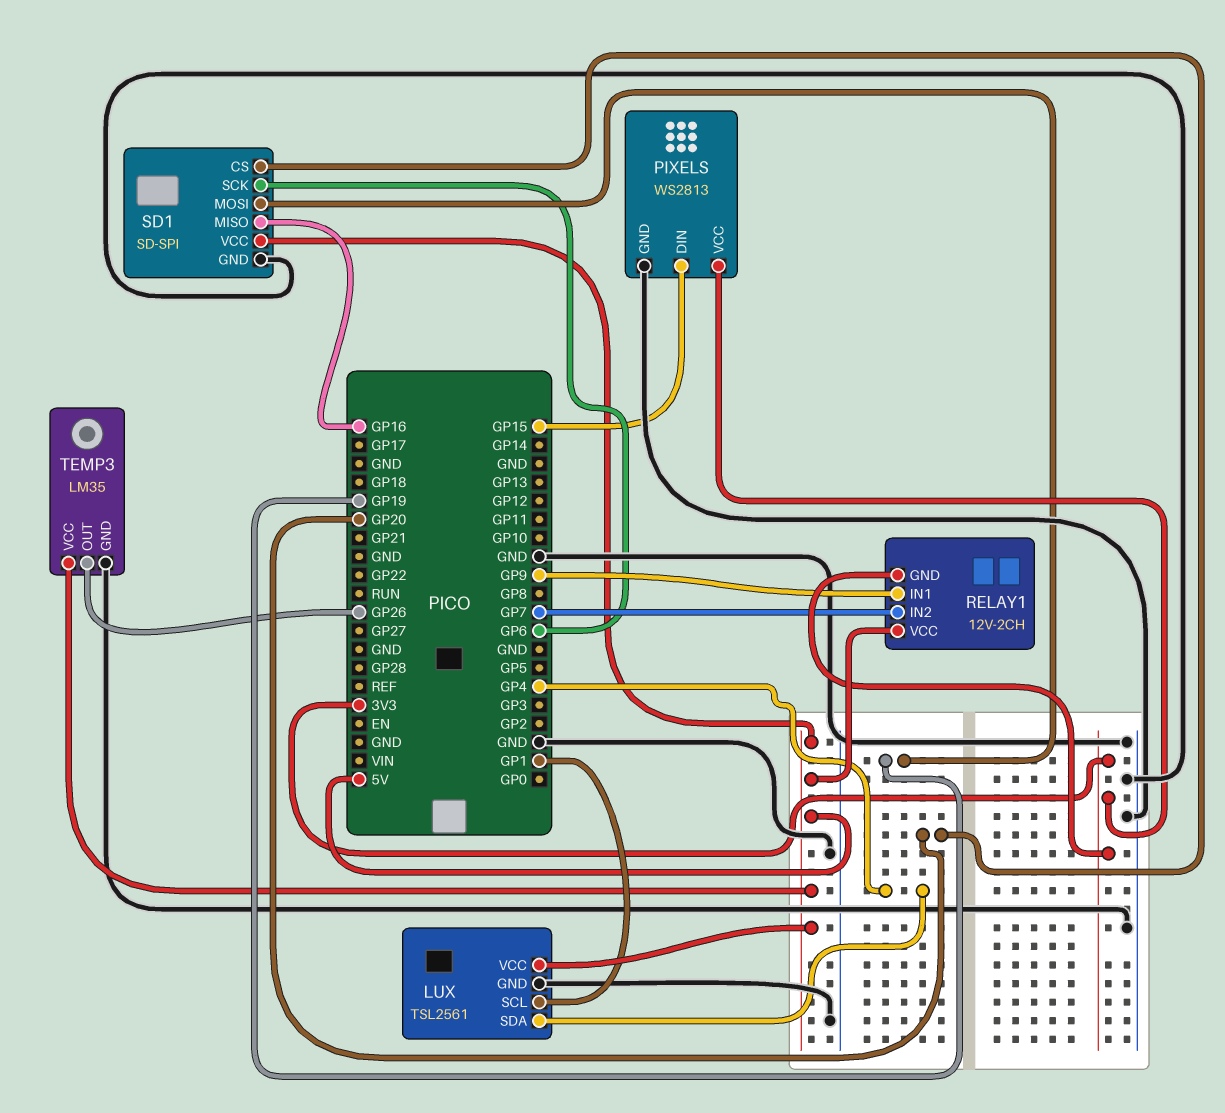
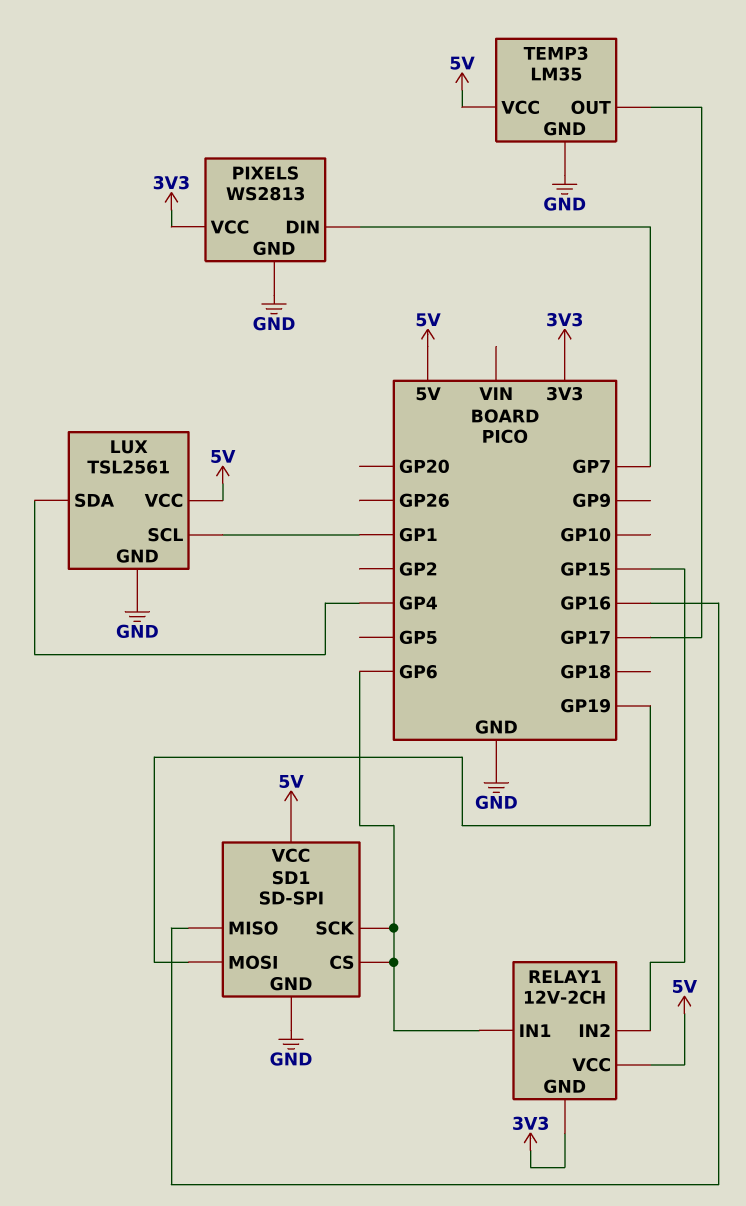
PIXELS pin DIN: GP15 -> GP7
RELAY1 pin IN1: GP9 -> GP6
RELAY1 pin IN2: GP7 -> GP15
SD1 pin CS: GP20 -> GP6
TEMP3 pin OUT: GP26 -> GP17

